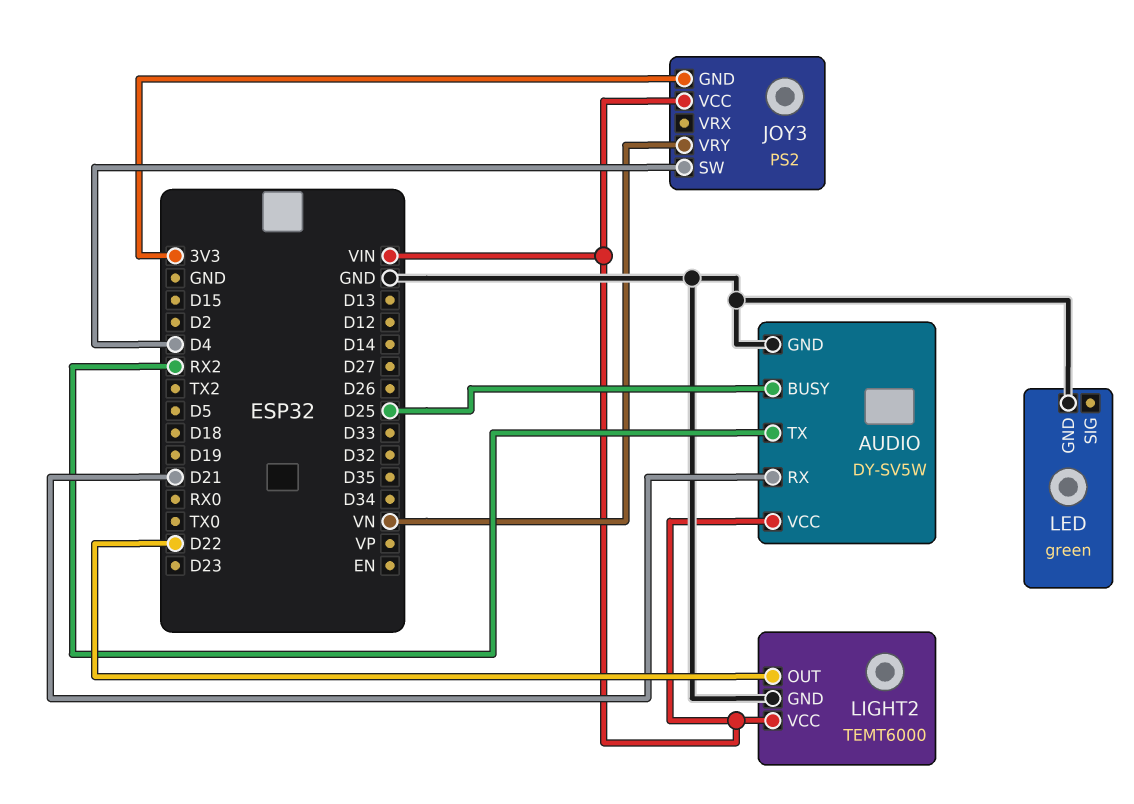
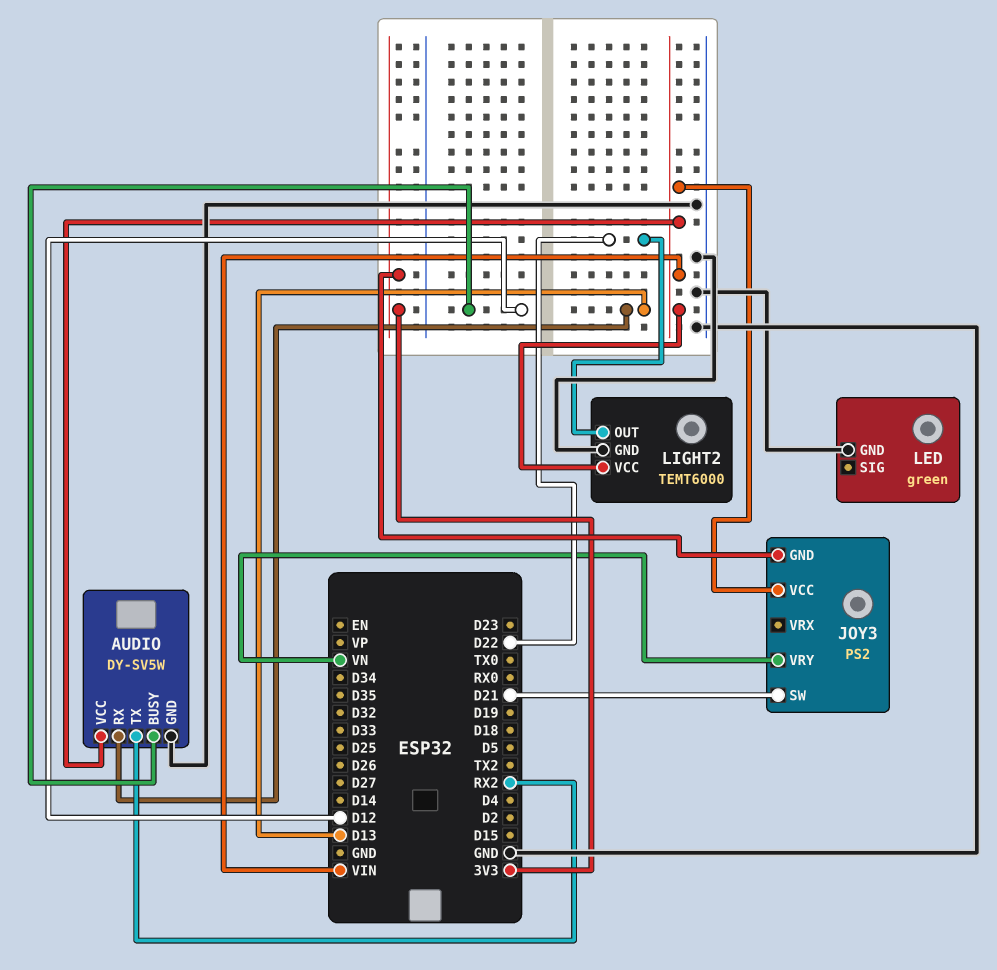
AUDIO pin BUSY: D25 -> D12
AUDIO pin RX: D21 -> D13
JOY3 pin SW: D4 -> D21

